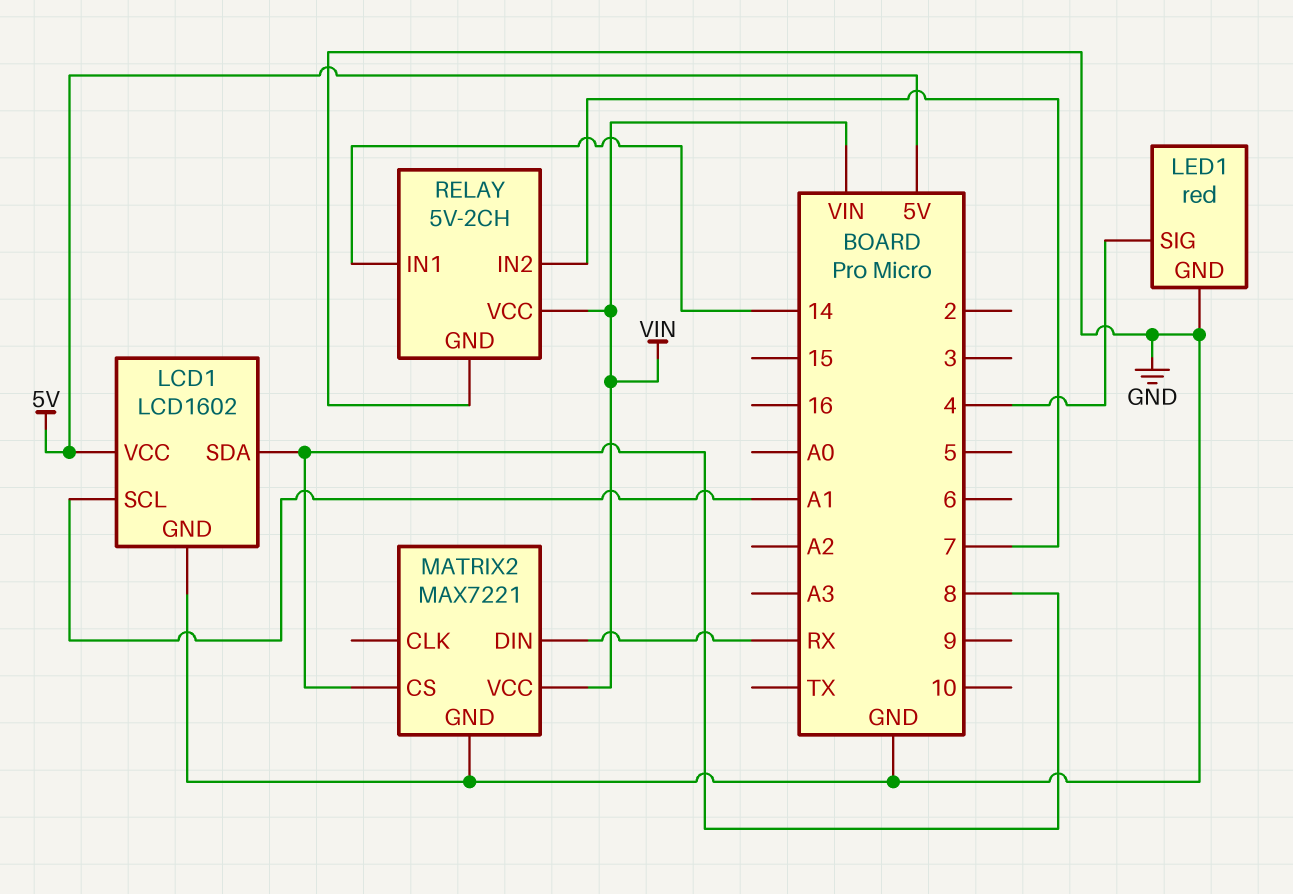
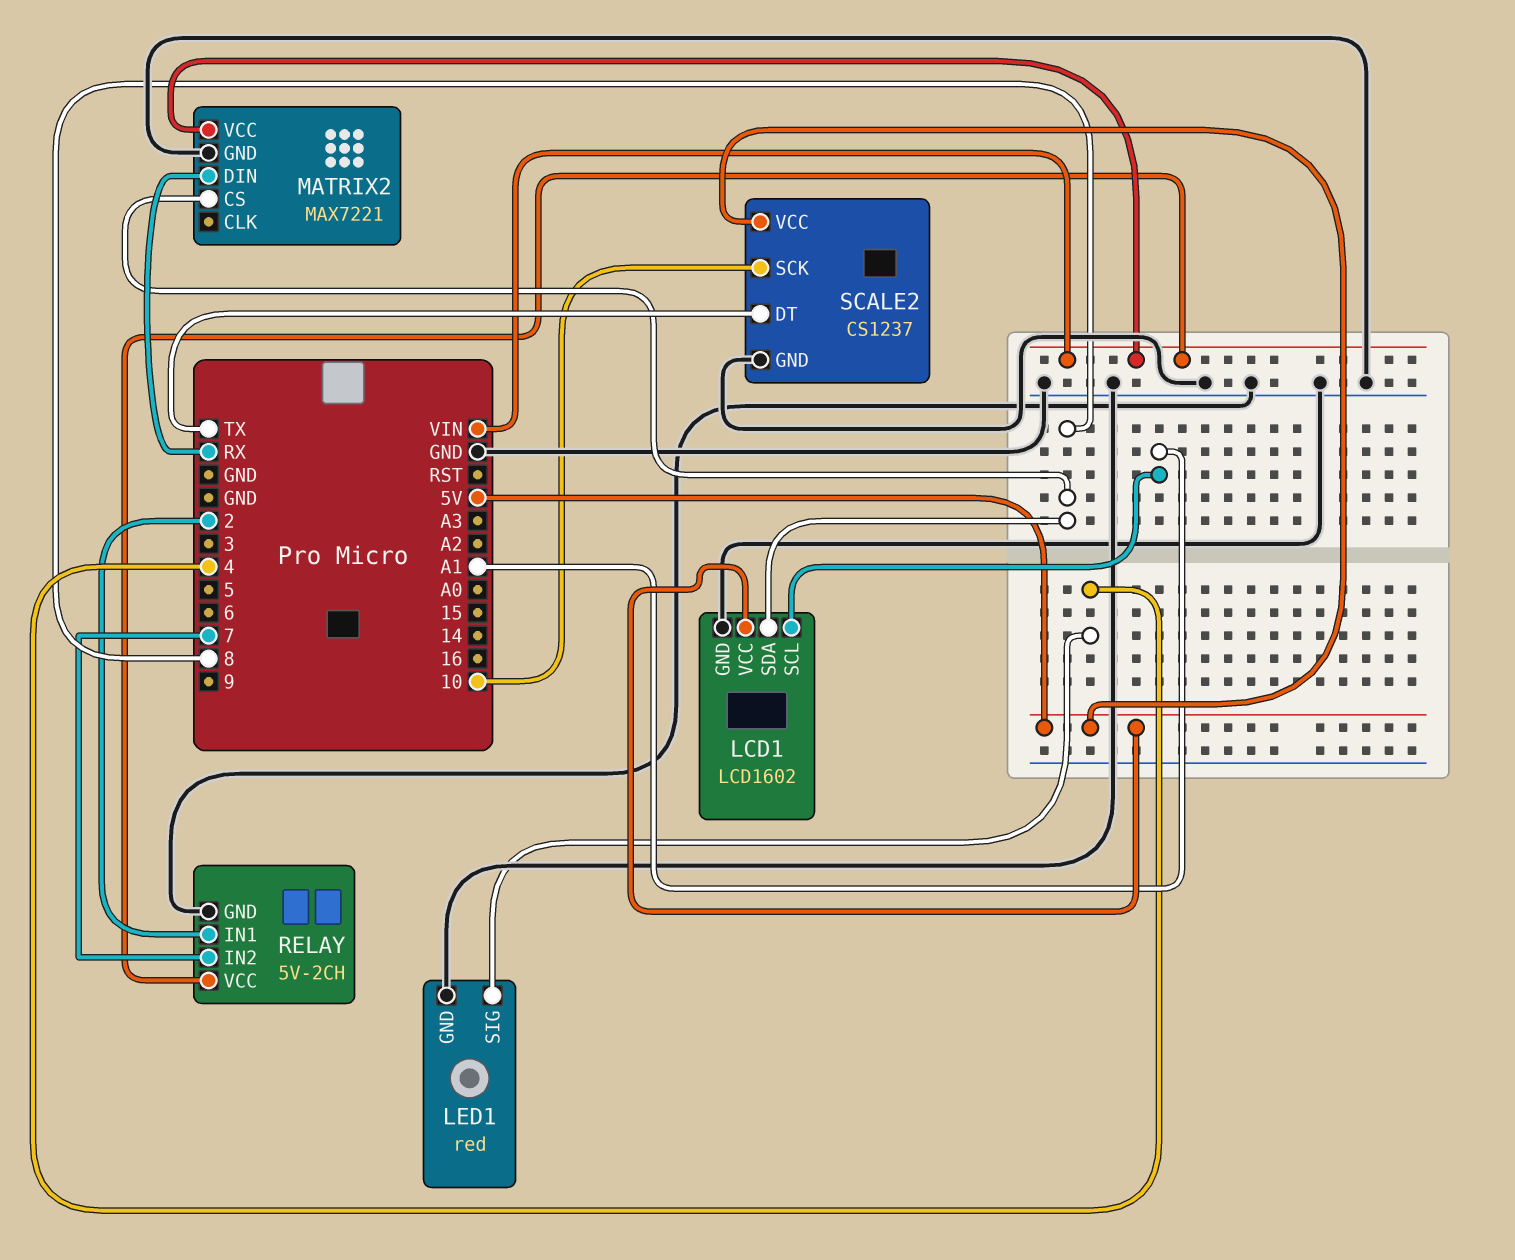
RELAY pin IN1: 14 -> 2
SCALE2: none -> CS1237
SCALE2 pin DT: none -> TX
SCALE2 pin GND: none -> GND
SCALE2 pin SCK: none -> 10
SCALE2 pin VCC: none -> 5V

